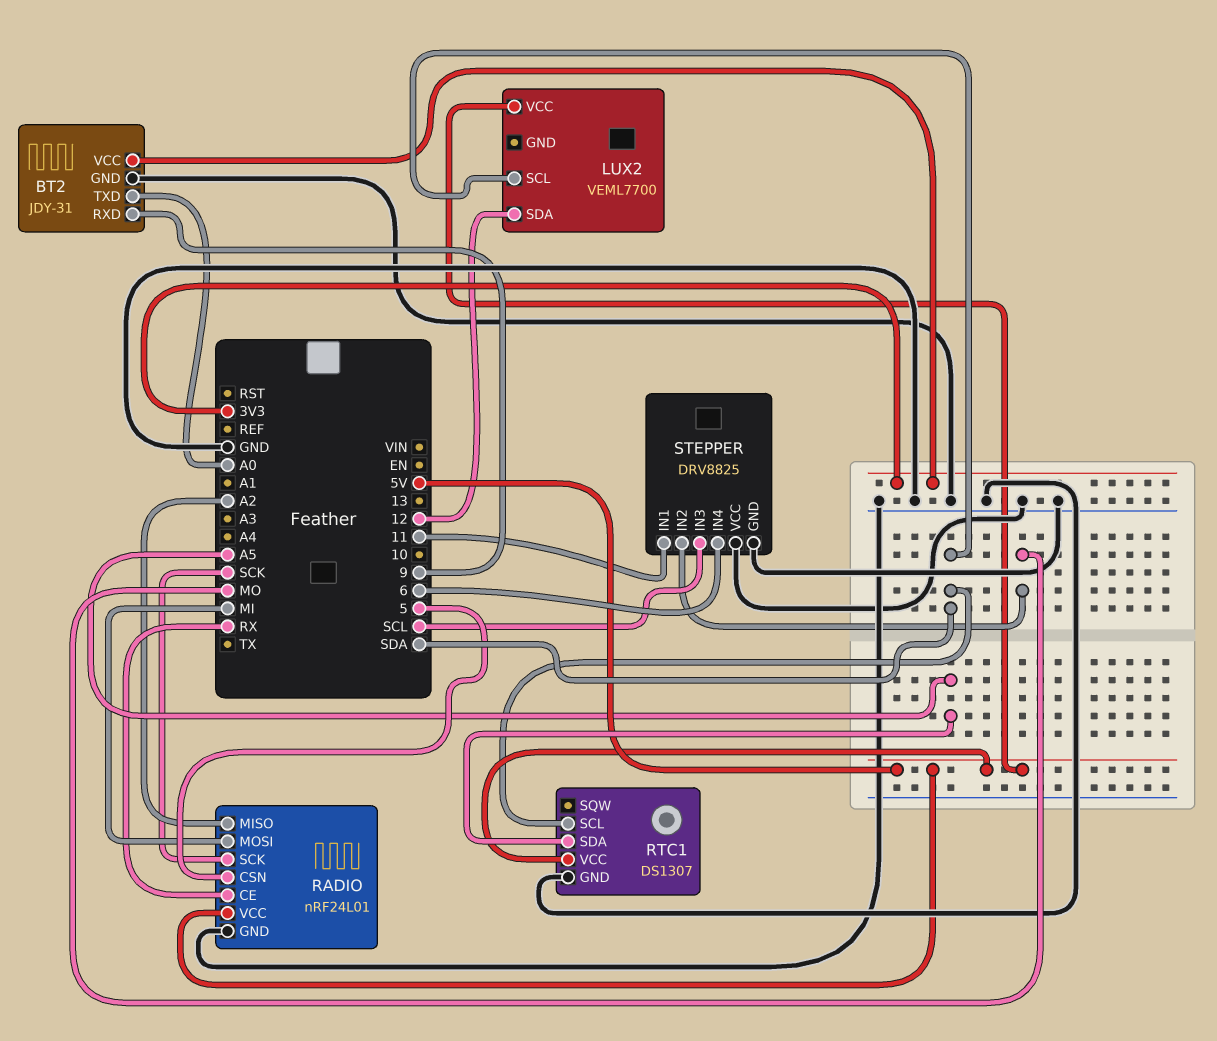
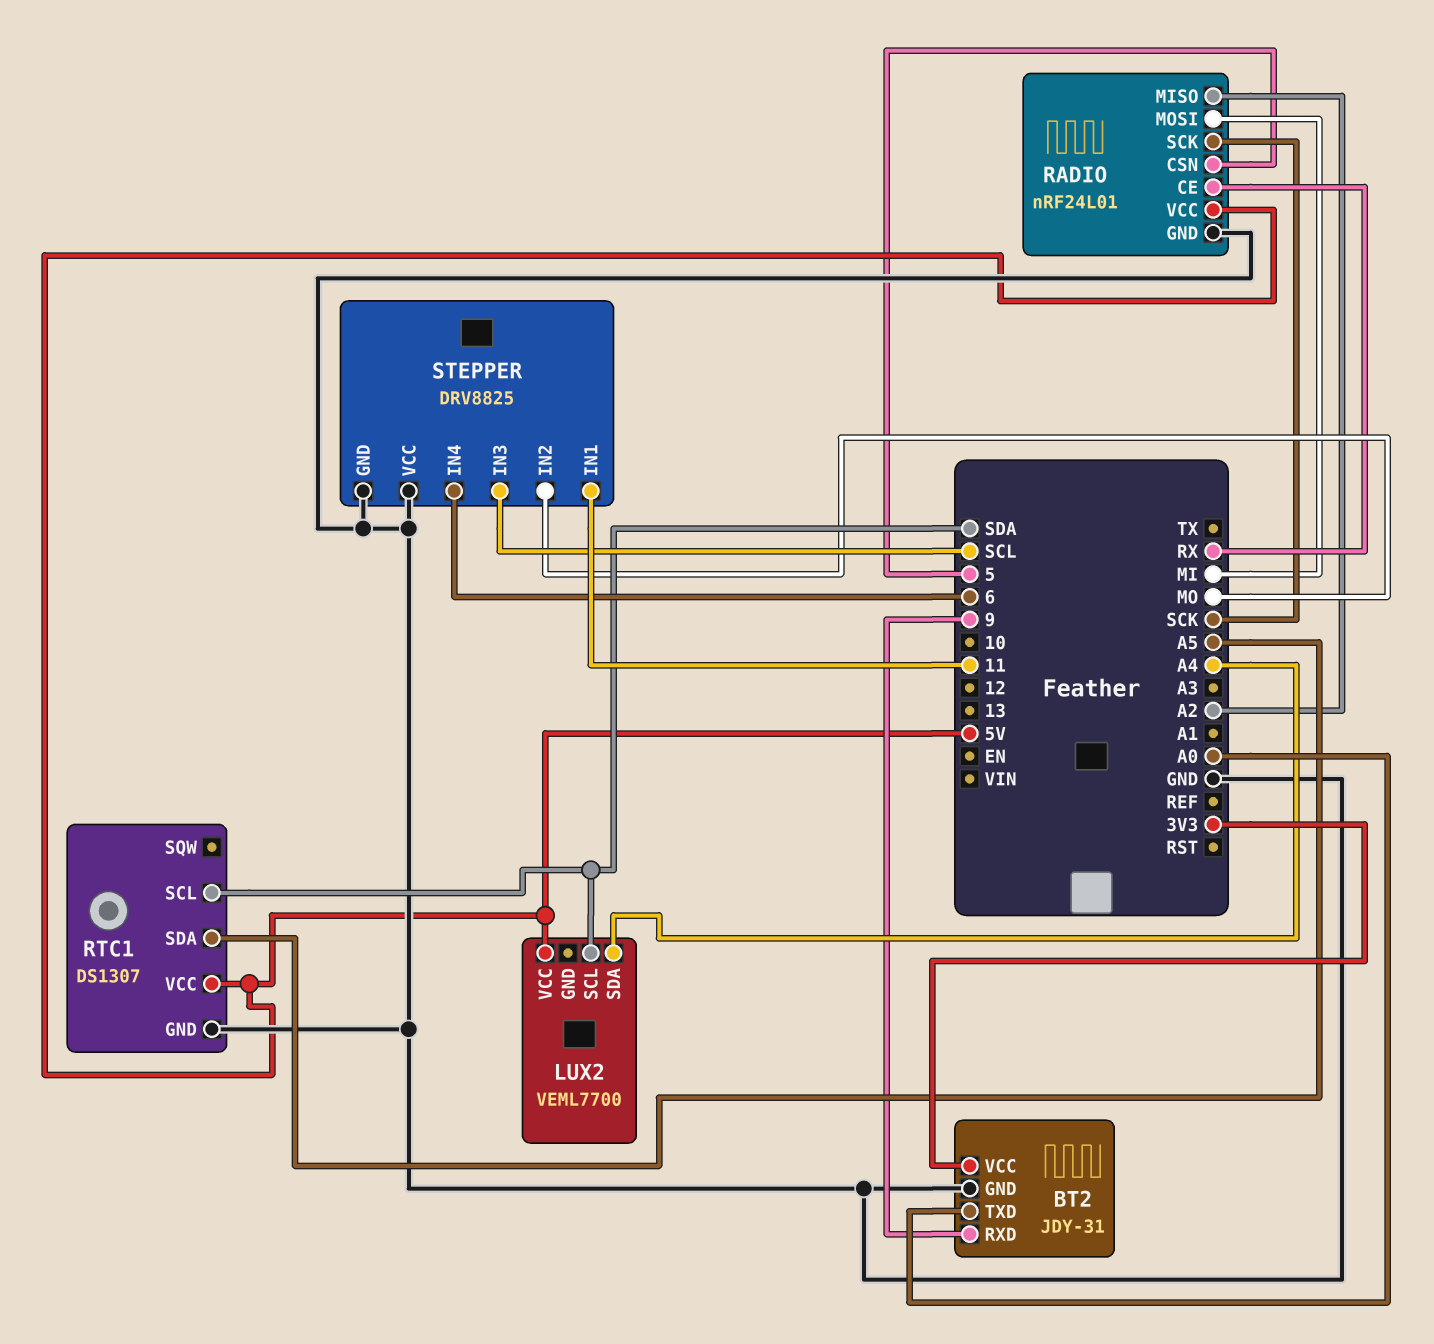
LUX2 pin SDA: 12 -> A4

